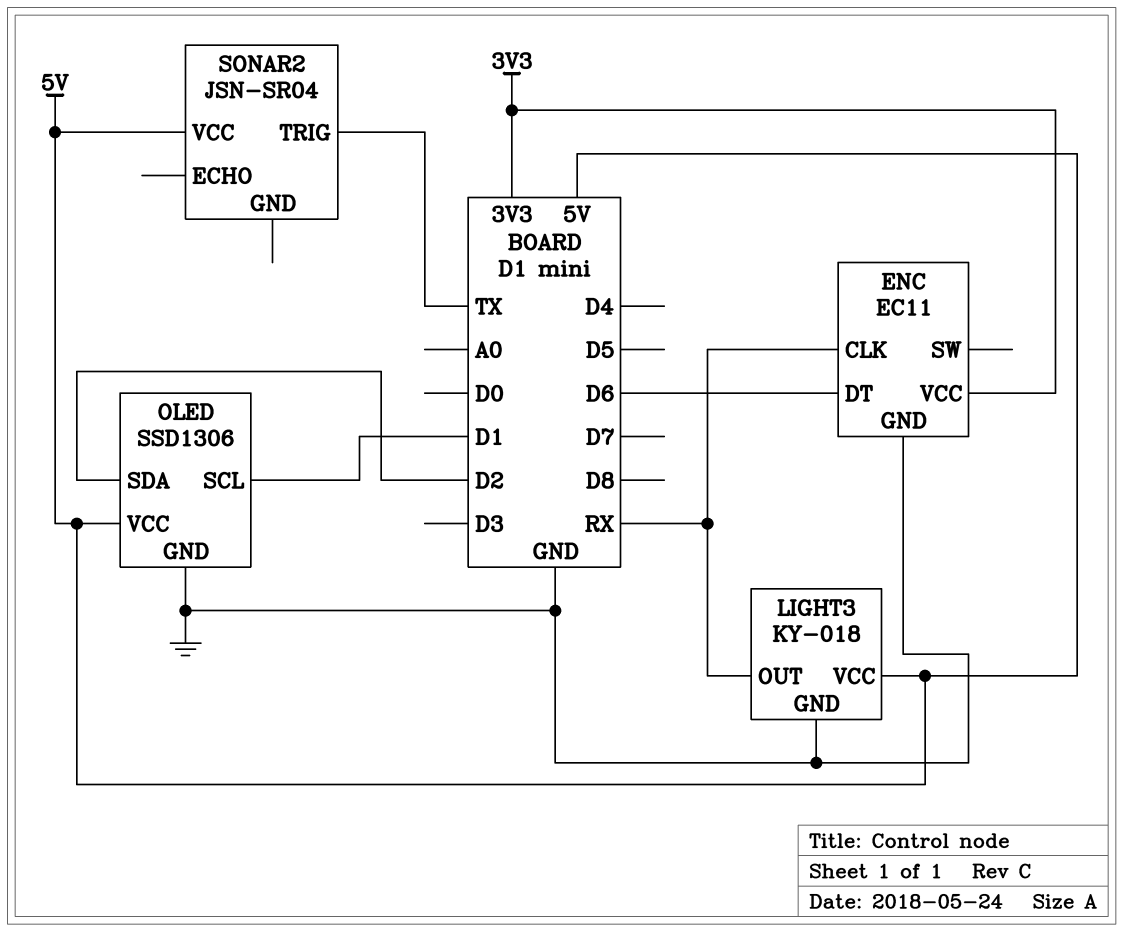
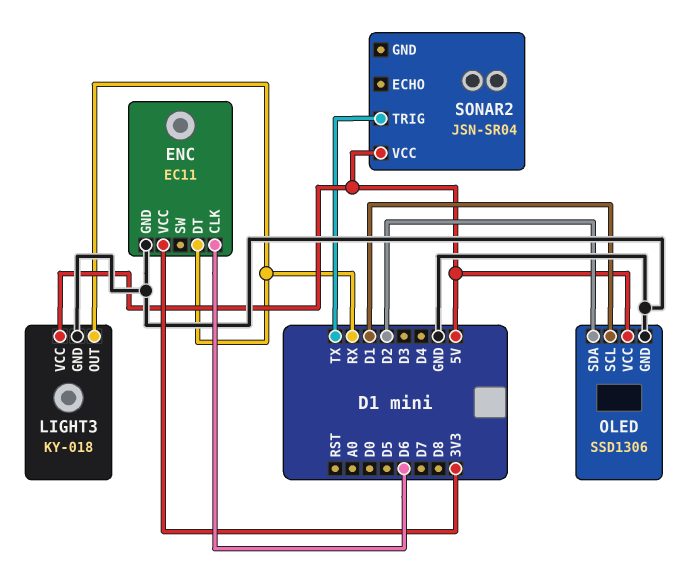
ENC pin CLK: RX -> D6
ENC pin DT: D6 -> RX

